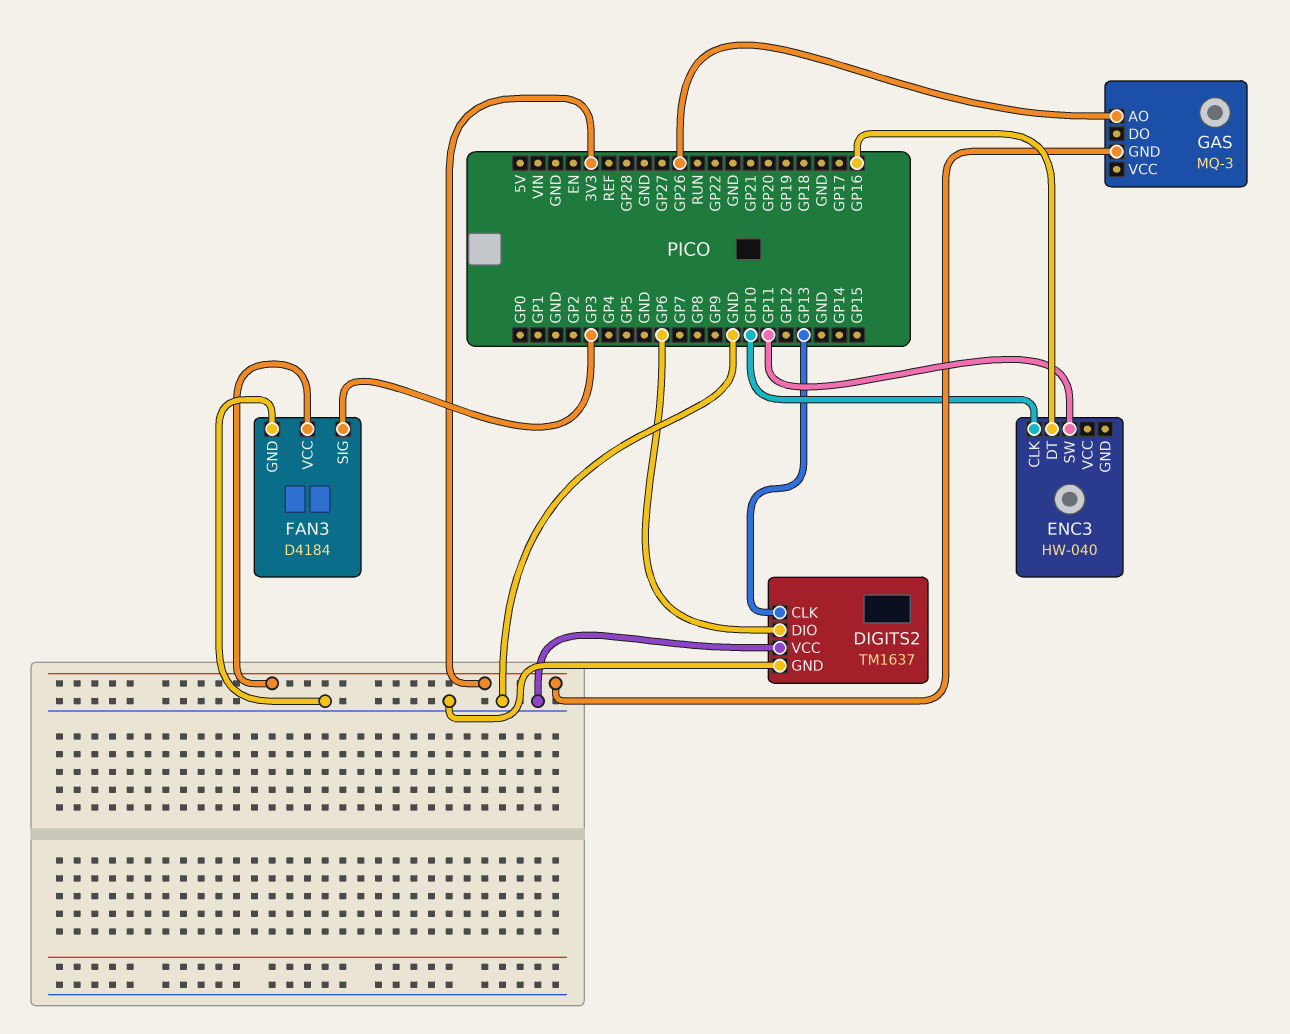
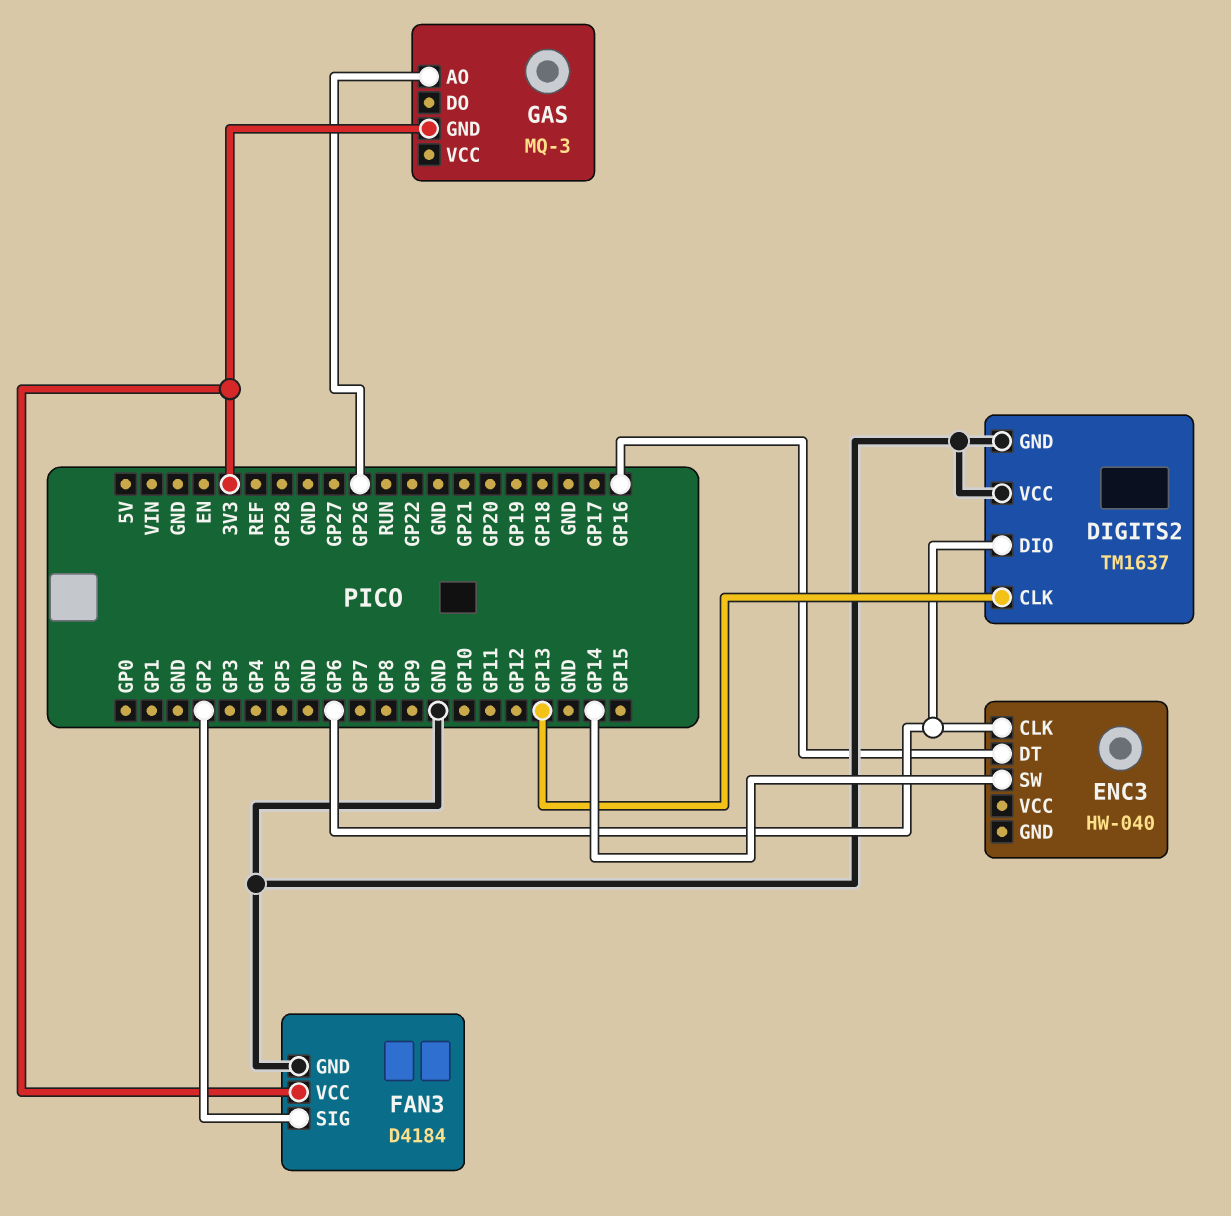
ENC3 pin CLK: GP10 -> GP6
ENC3 pin SW: GP11 -> GP14
FAN3 pin SIG: GP3 -> GP2

